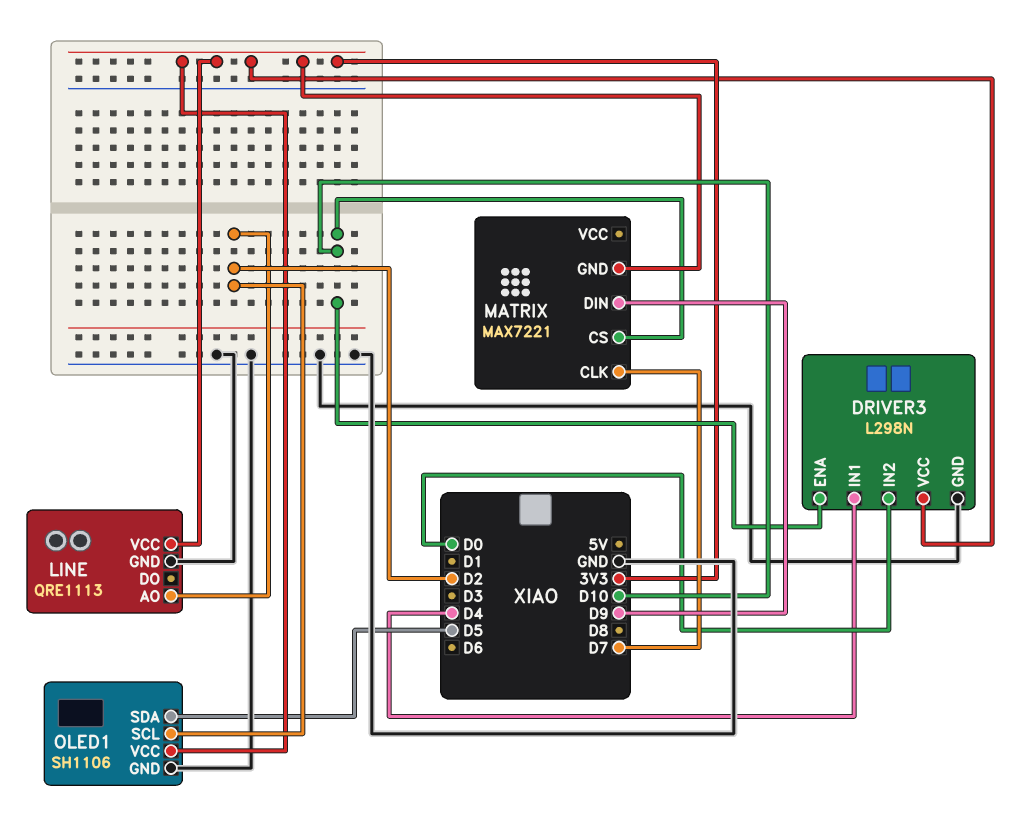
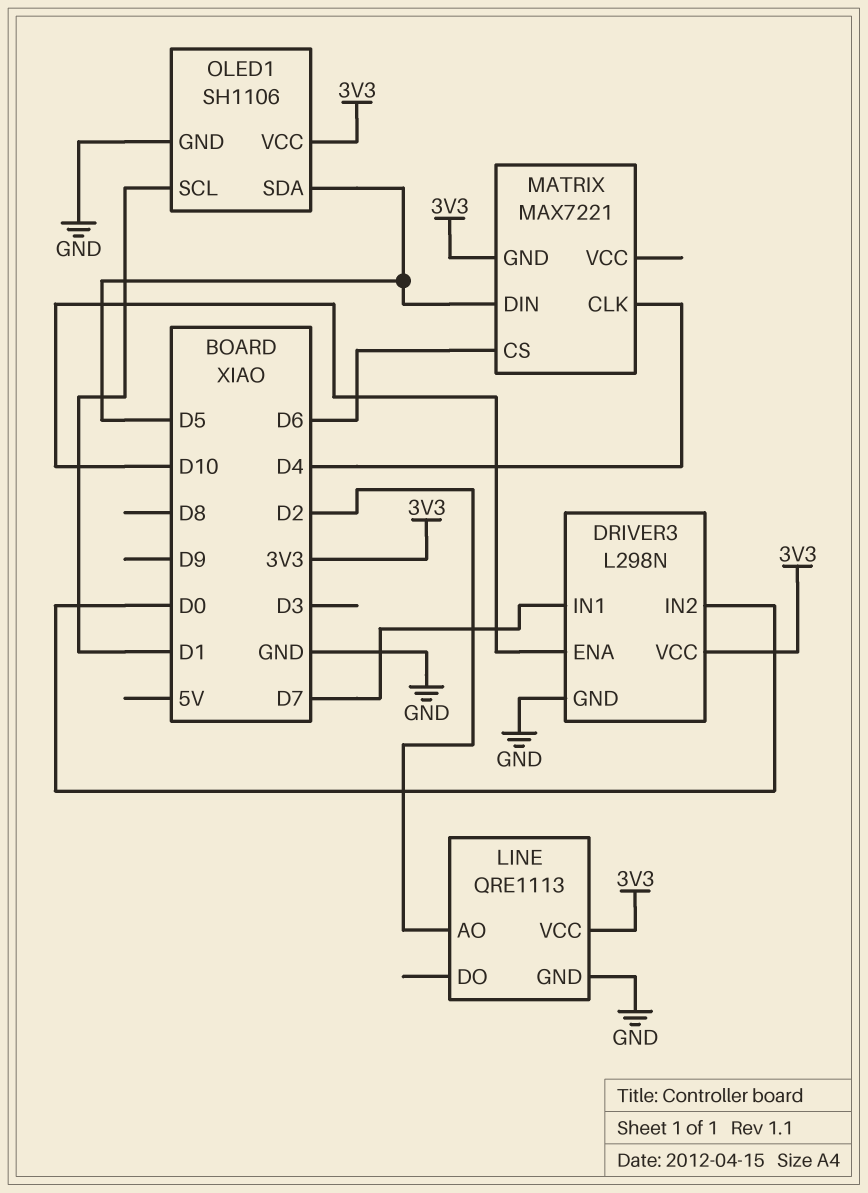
DRIVER3 pin IN1: D4 -> D7
MATRIX pin CLK: D7 -> D4
MATRIX pin CS: D10 -> D6
MATRIX pin DIN: D9 -> D5
OLED1 pin SCL: D2 -> D1

